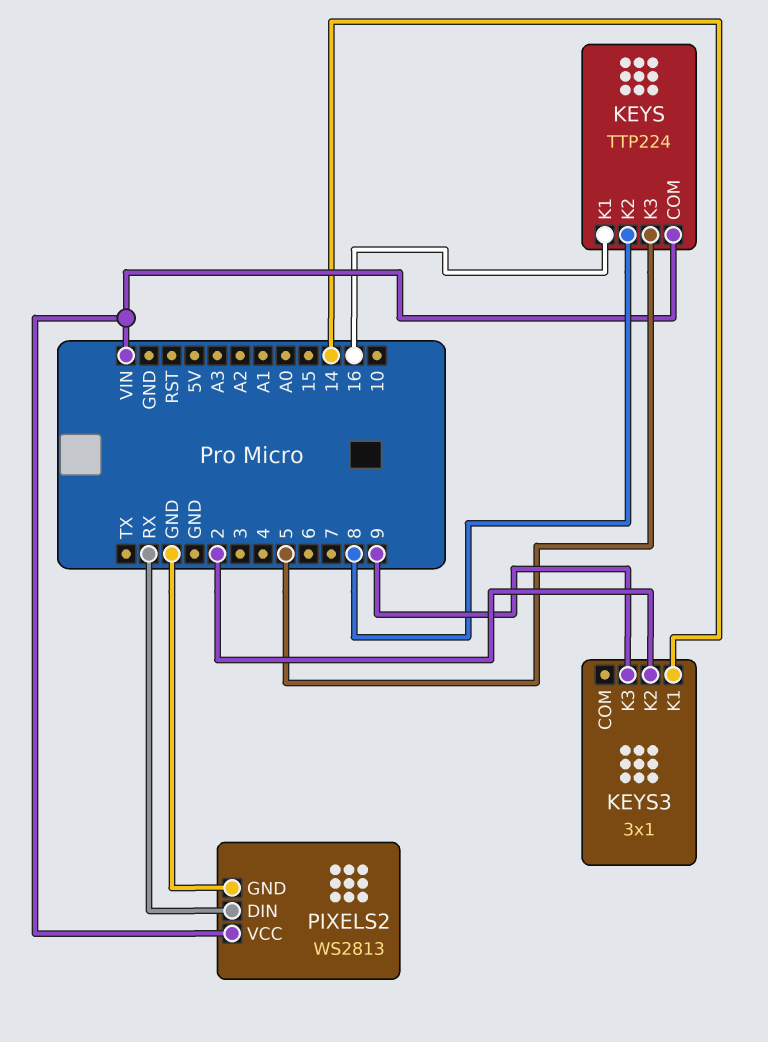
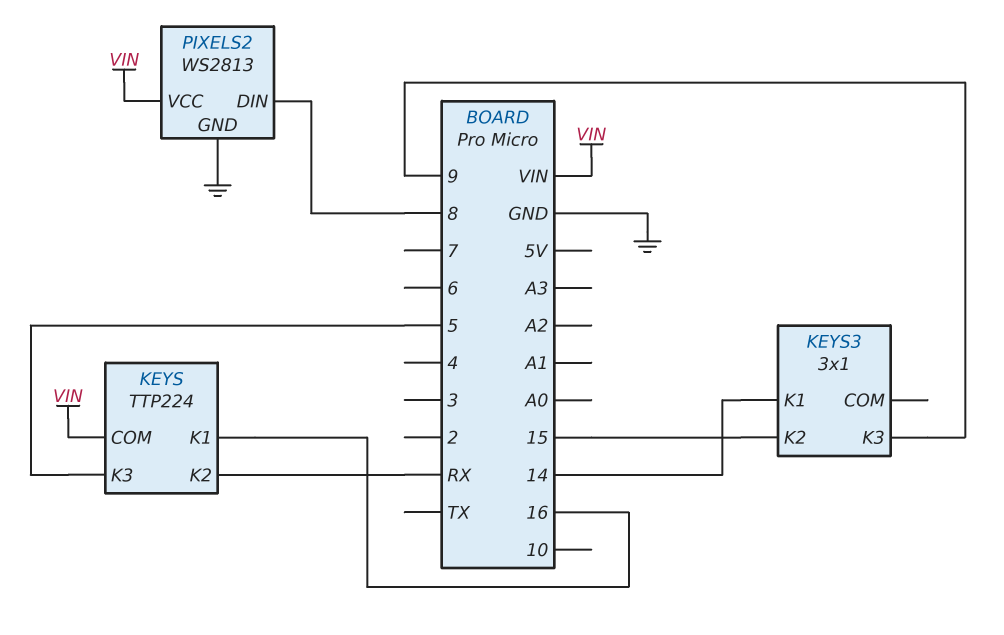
KEYS pin K2: 8 -> RX
KEYS3 pin K2: 2 -> 15
PIXELS2 pin DIN: RX -> 8

